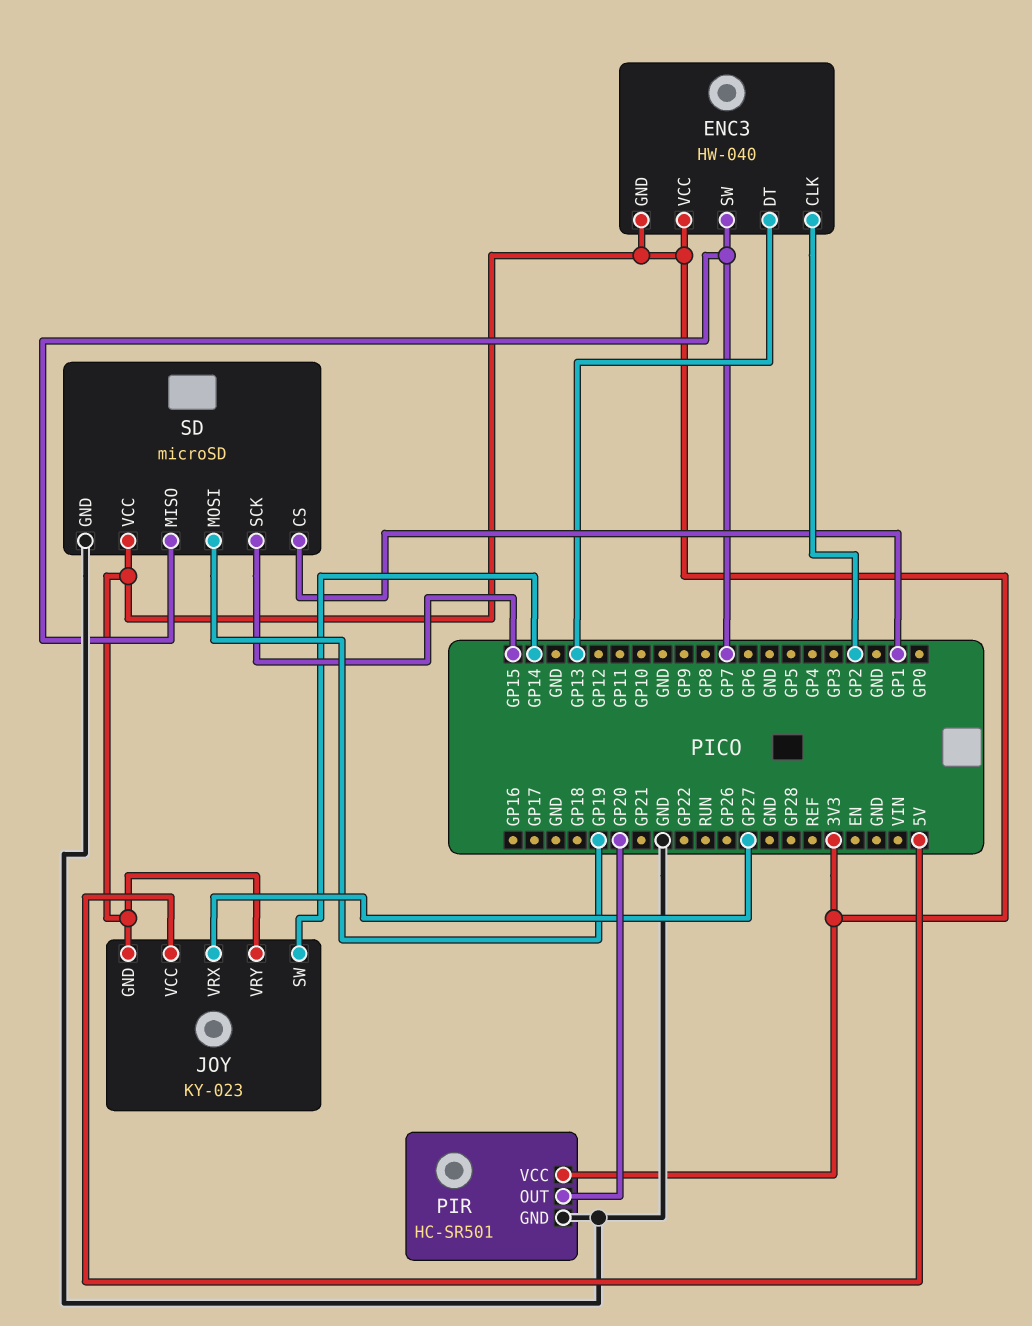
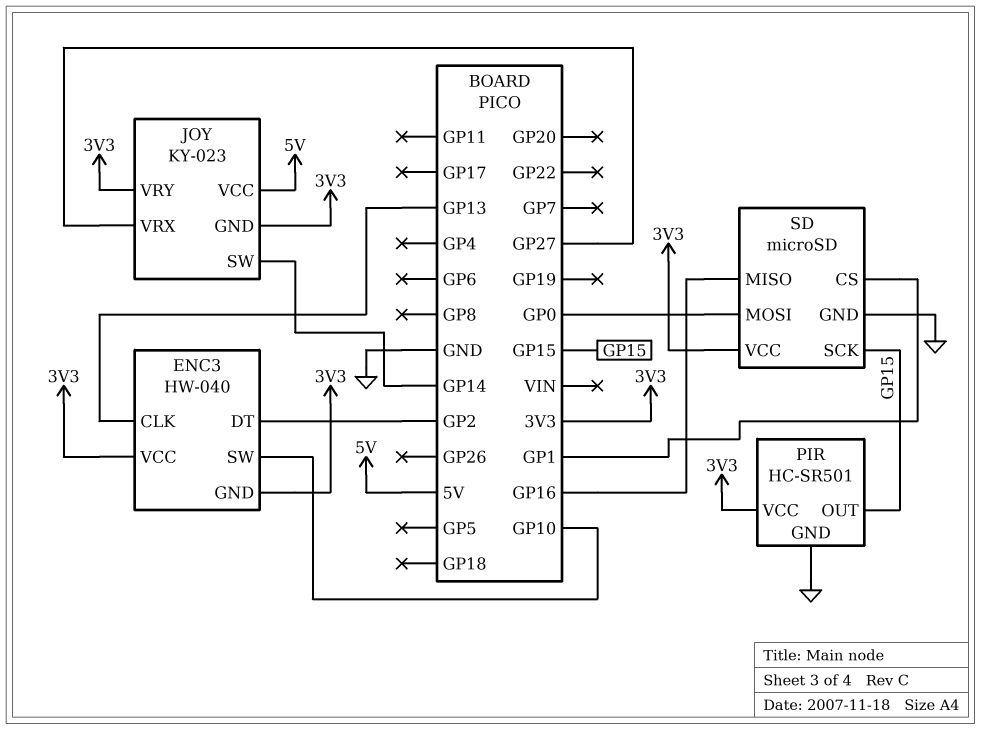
ENC3 pin CLK: GP2 -> GP13
ENC3 pin DT: GP13 -> GP2
ENC3 pin SW: GP7 -> GP10
PIR pin OUT: GP20 -> GP15
SD pin MISO: GP7 -> GP16
SD pin MOSI: GP19 -> GP0

